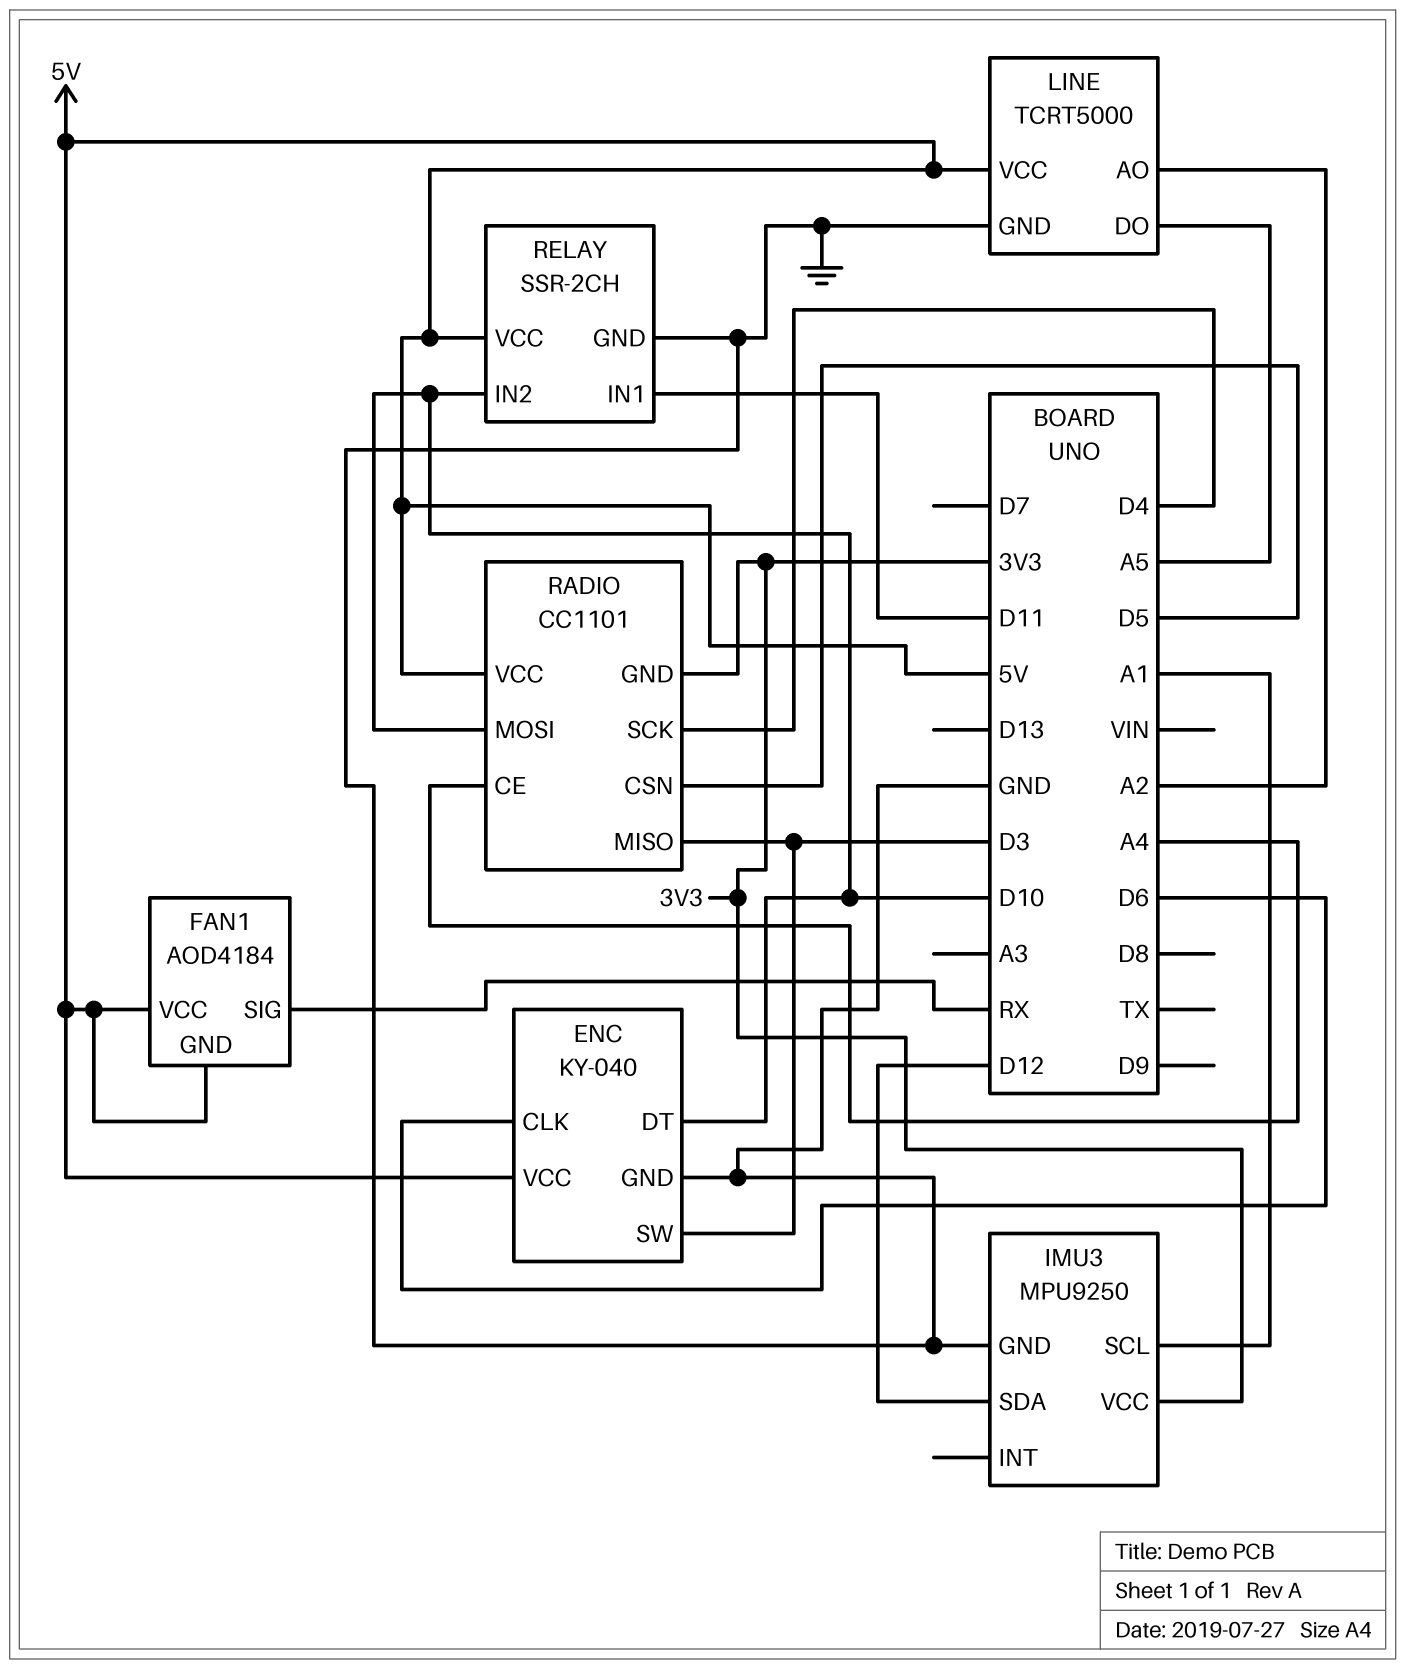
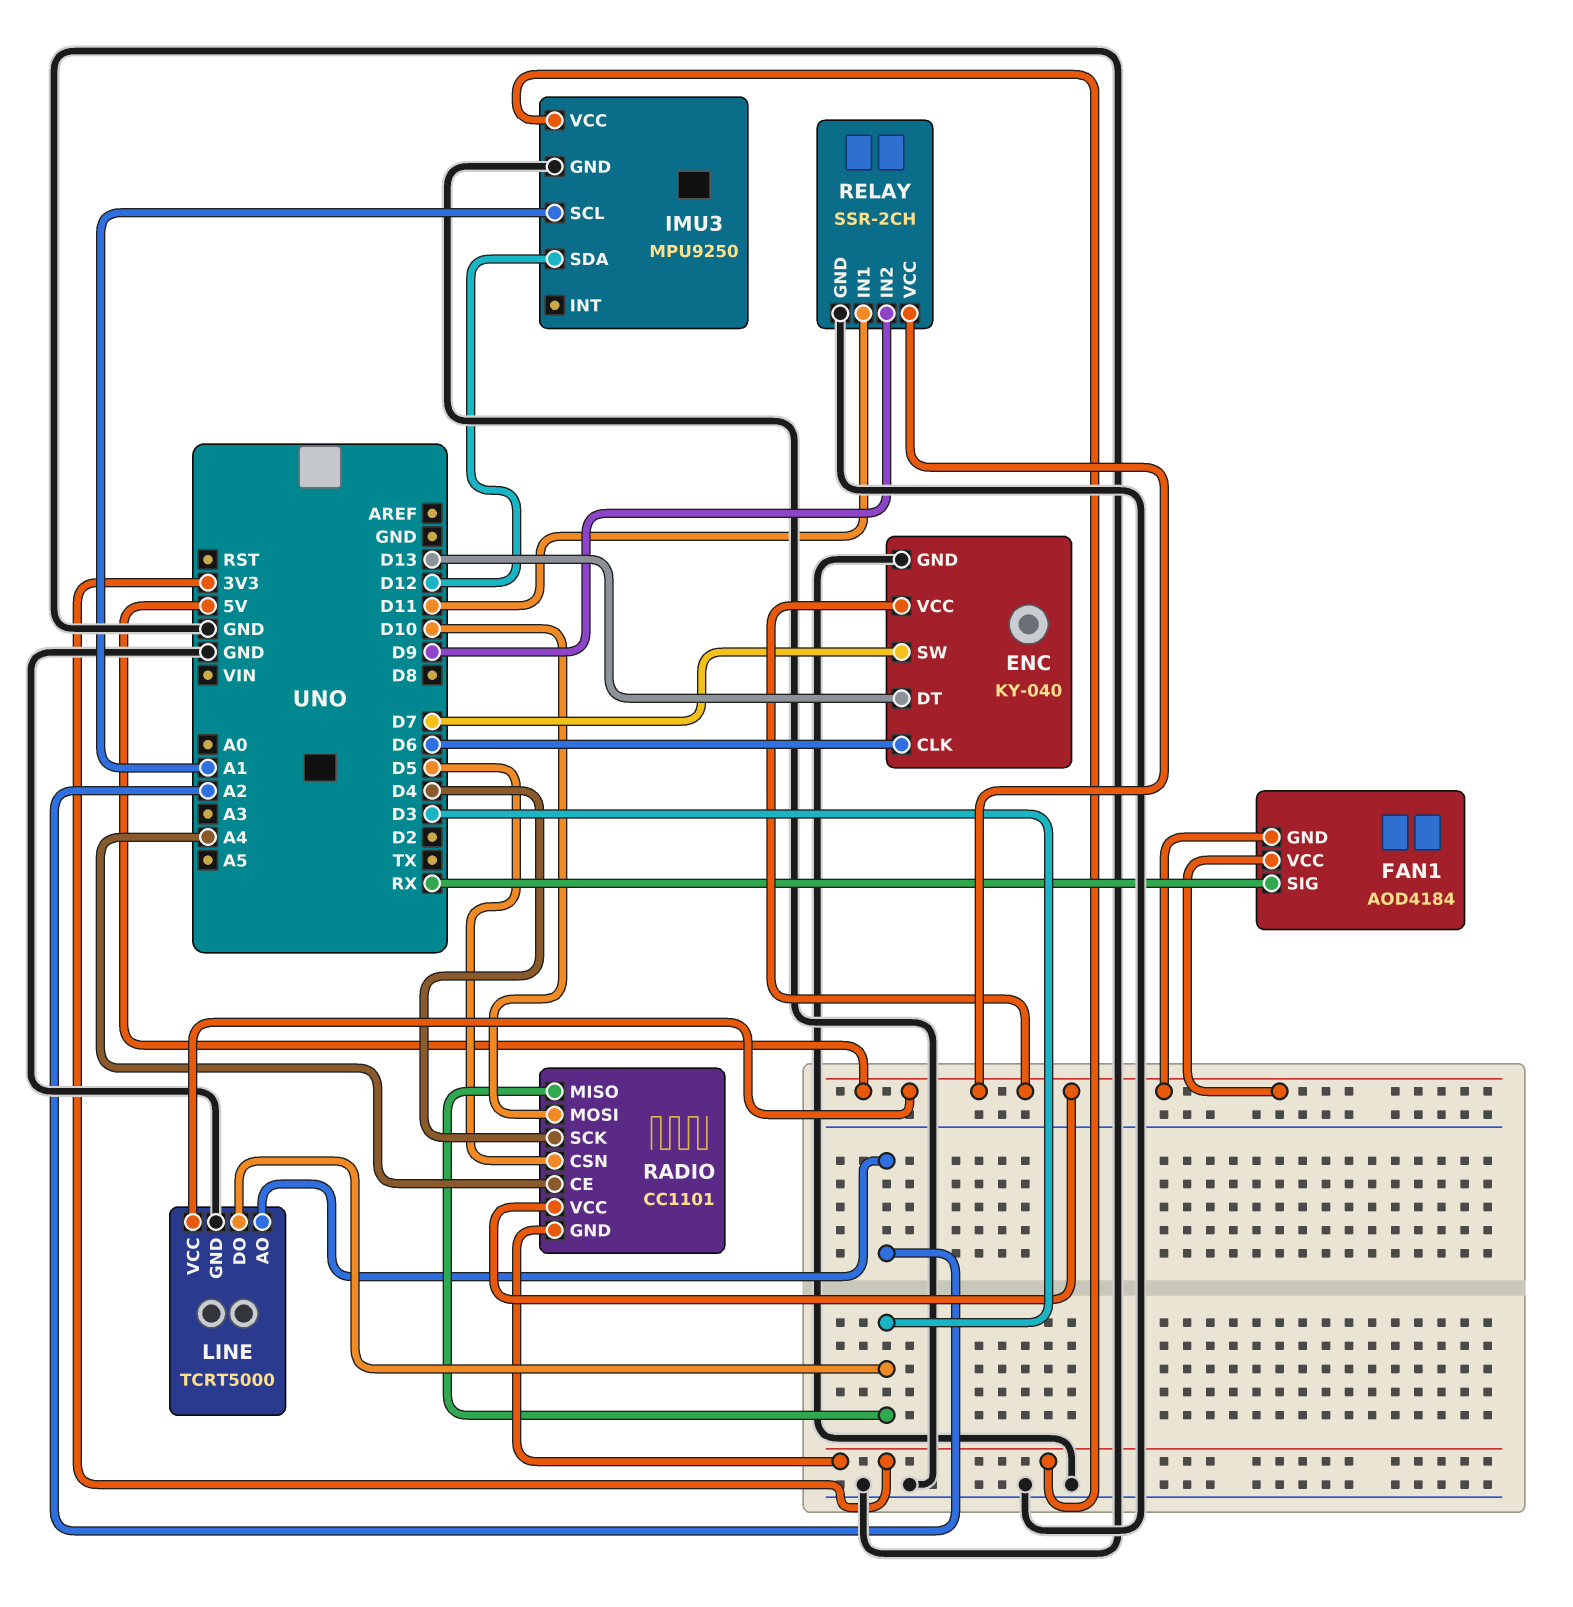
ENC pin DT: D10 -> D13
ENC pin SW: D3 -> D7
LINE pin DO: A5 -> D3
RELAY pin IN2: D10 -> D9

